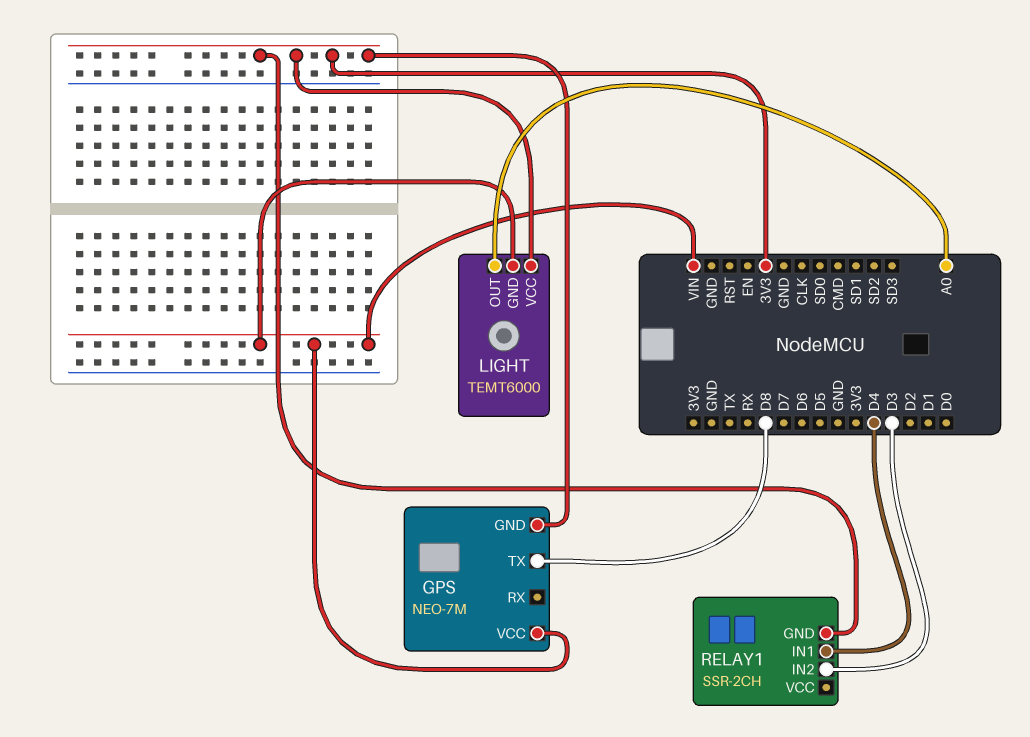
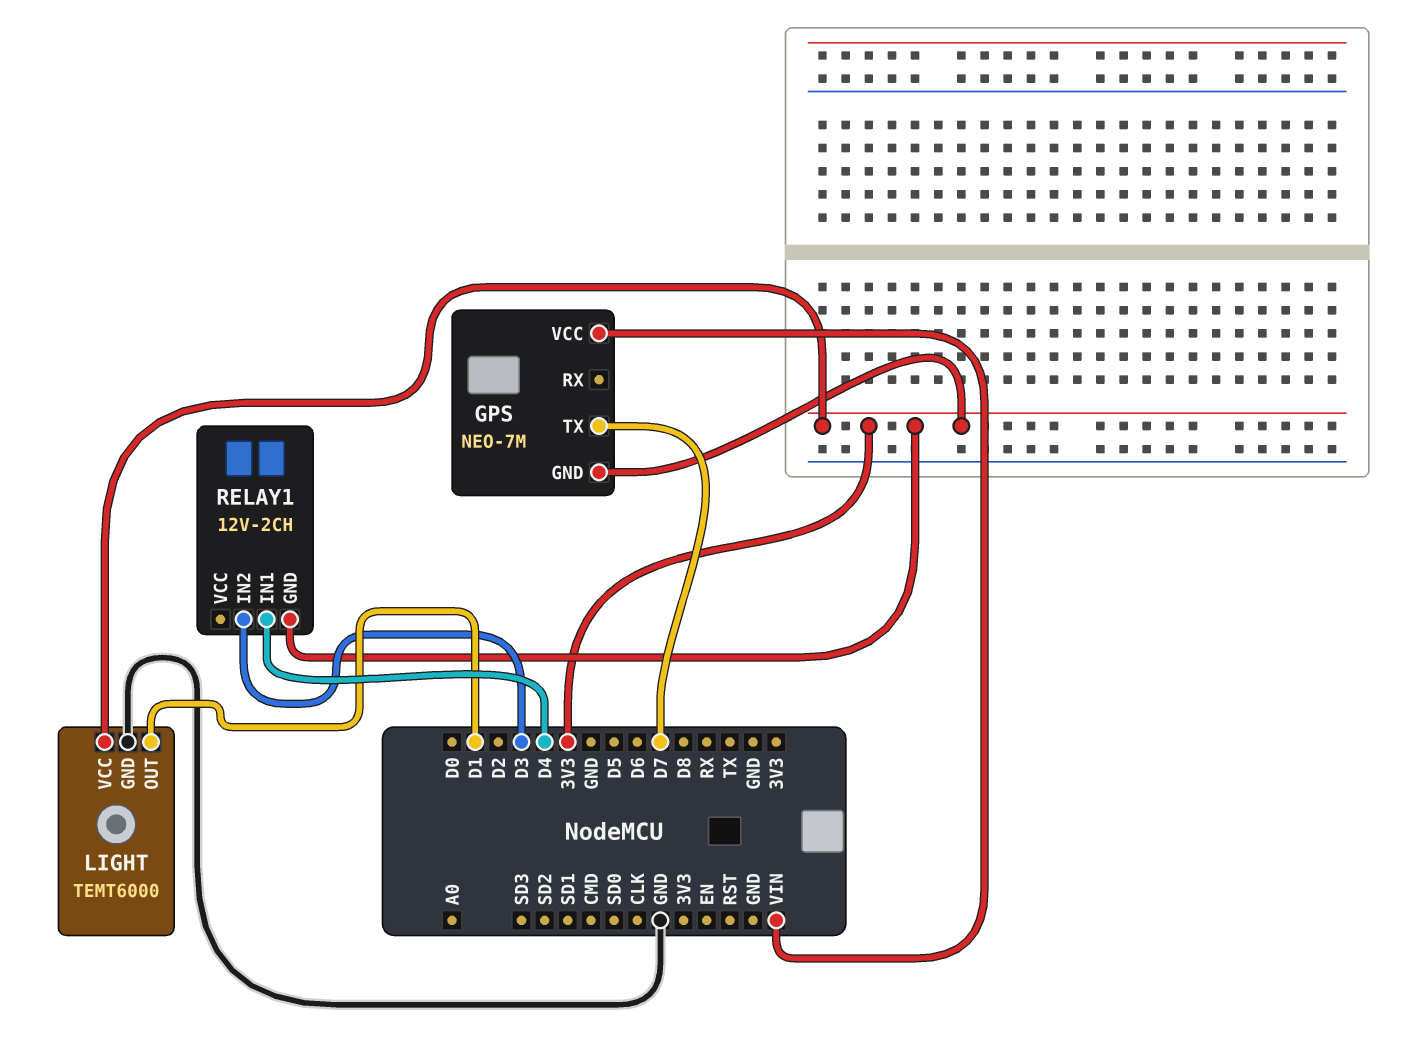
GPS pin TX: D8 -> D7
LIGHT pin GND: VIN -> GND
LIGHT pin OUT: A0 -> D1
RELAY1: SSR-2CH -> 12V-2CH

